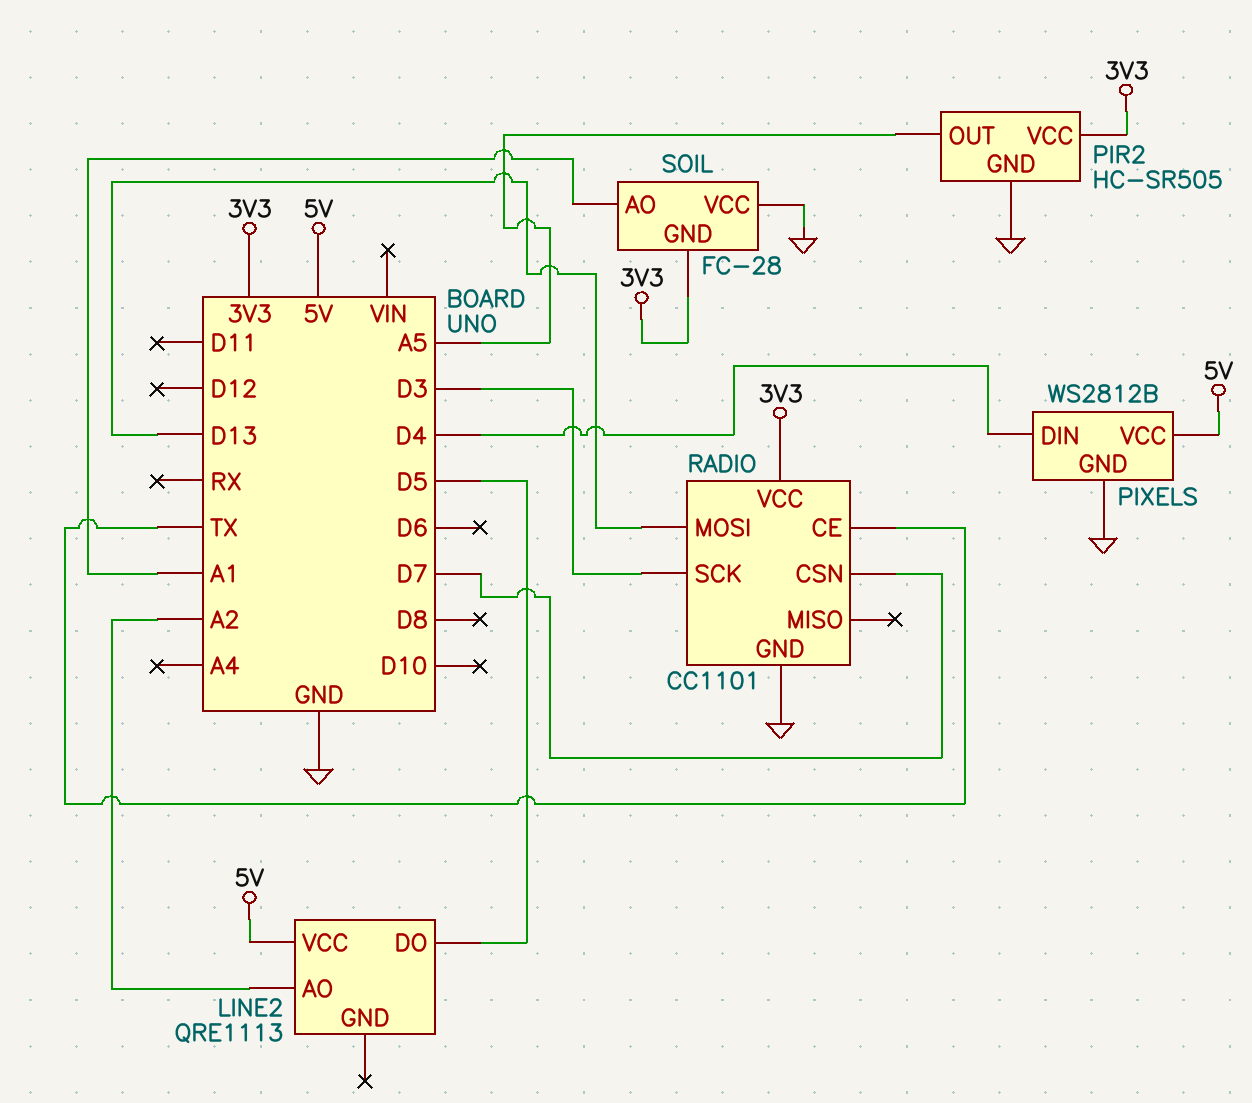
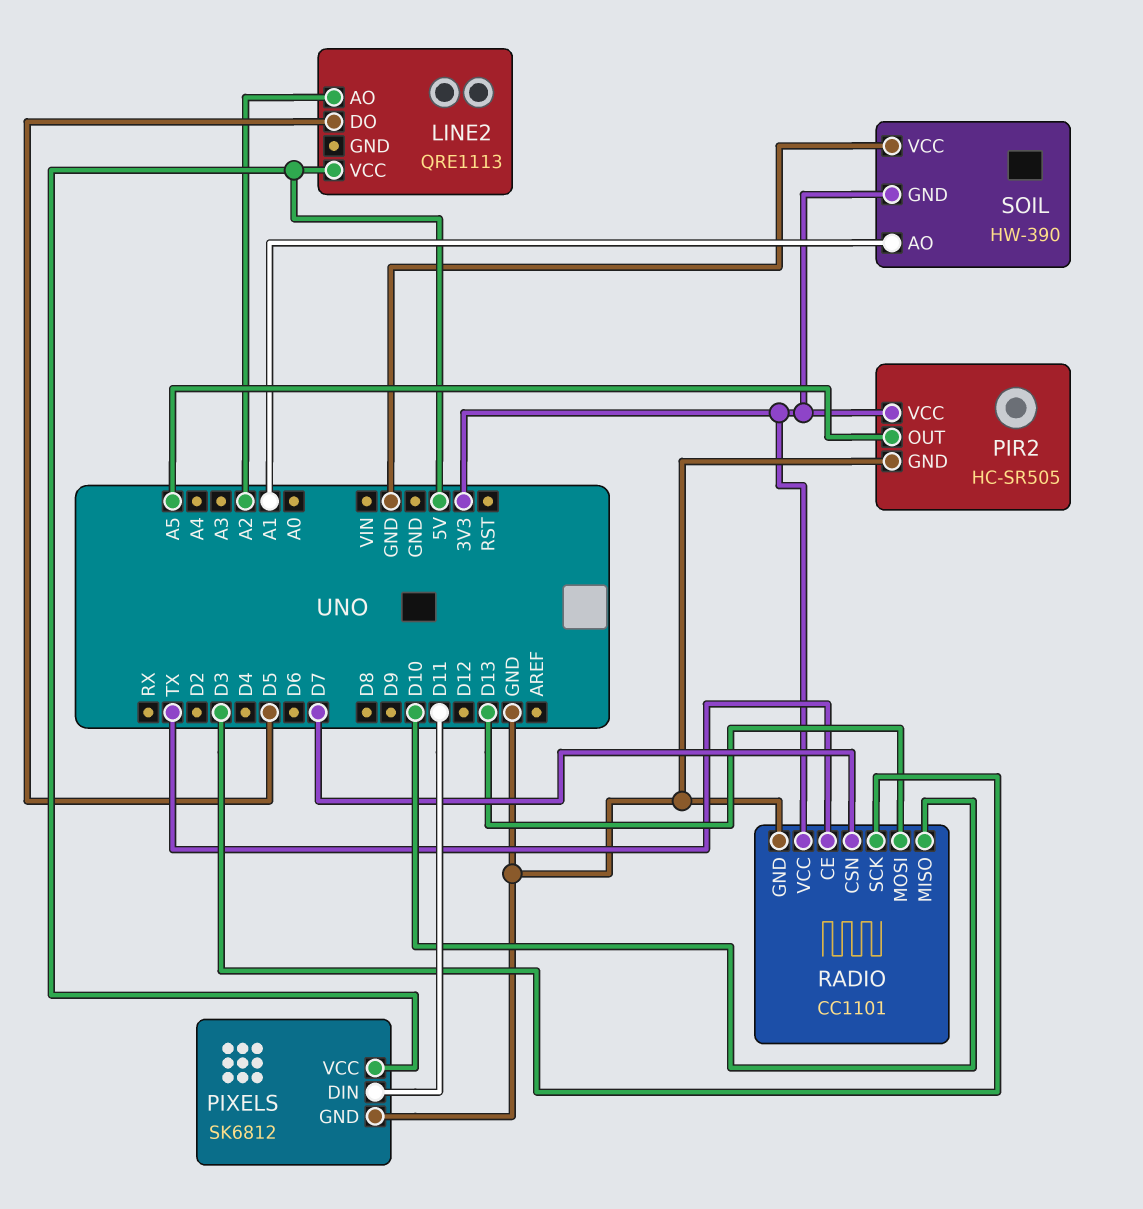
PIXELS: WS2812B -> SK6812
PIXELS pin DIN: D4 -> D11
RADIO pin MISO: none -> D10
SOIL: FC-28 -> HW-390

